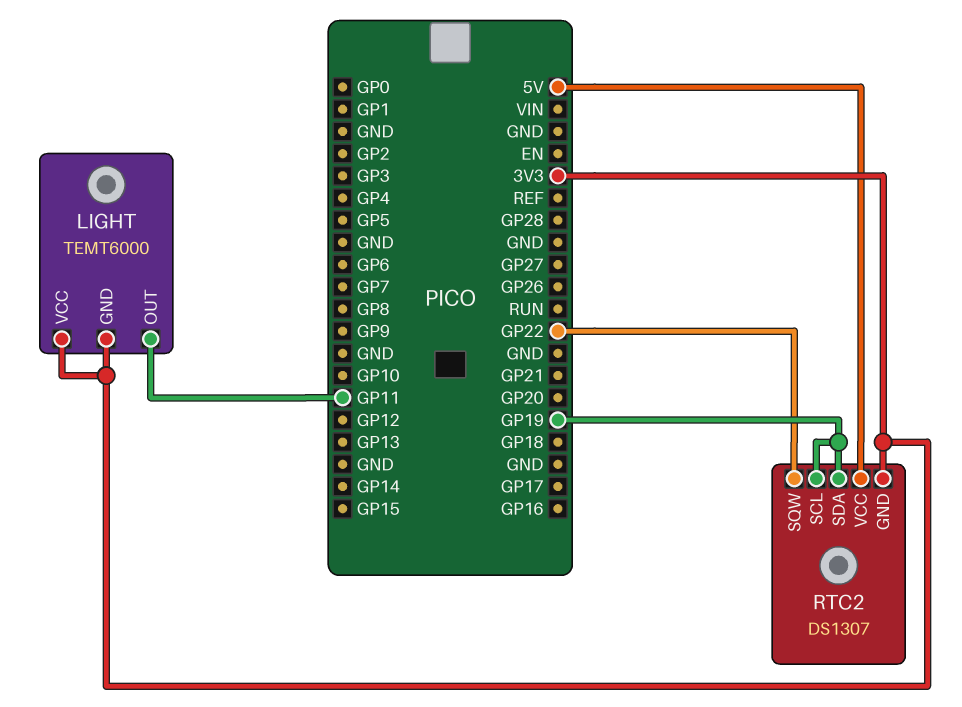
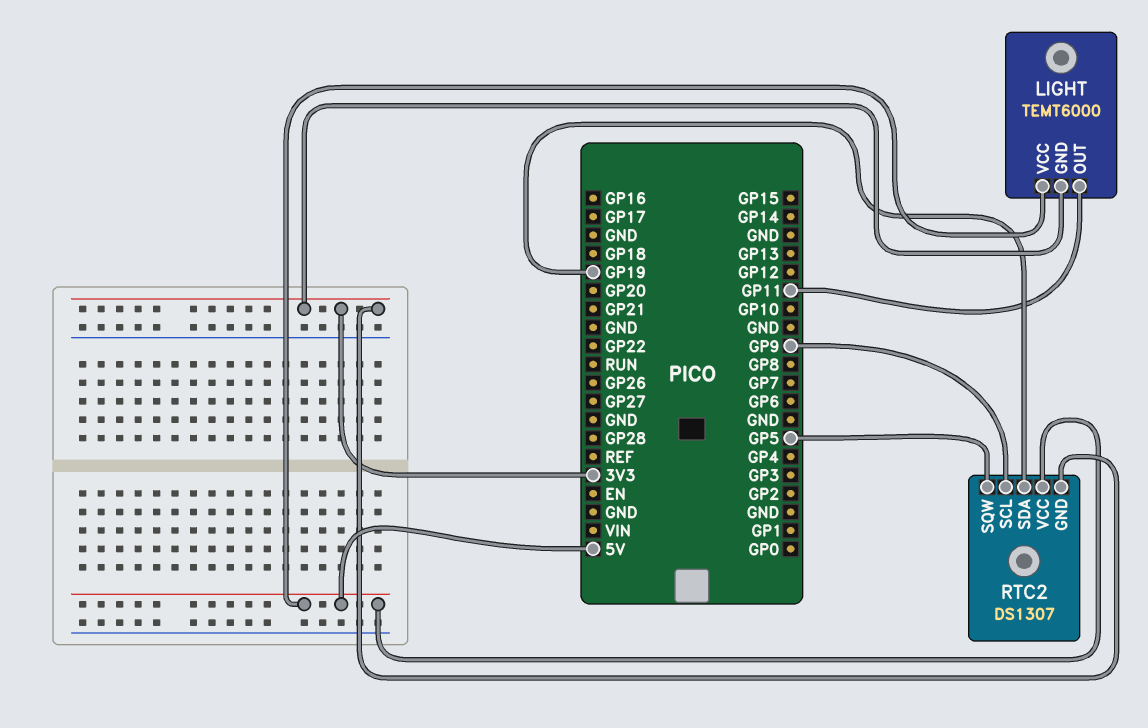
LIGHT pin VCC: 3V3 -> 5V
RTC2 pin SCL: GP19 -> GP9
RTC2 pin SQW: GP22 -> GP5

